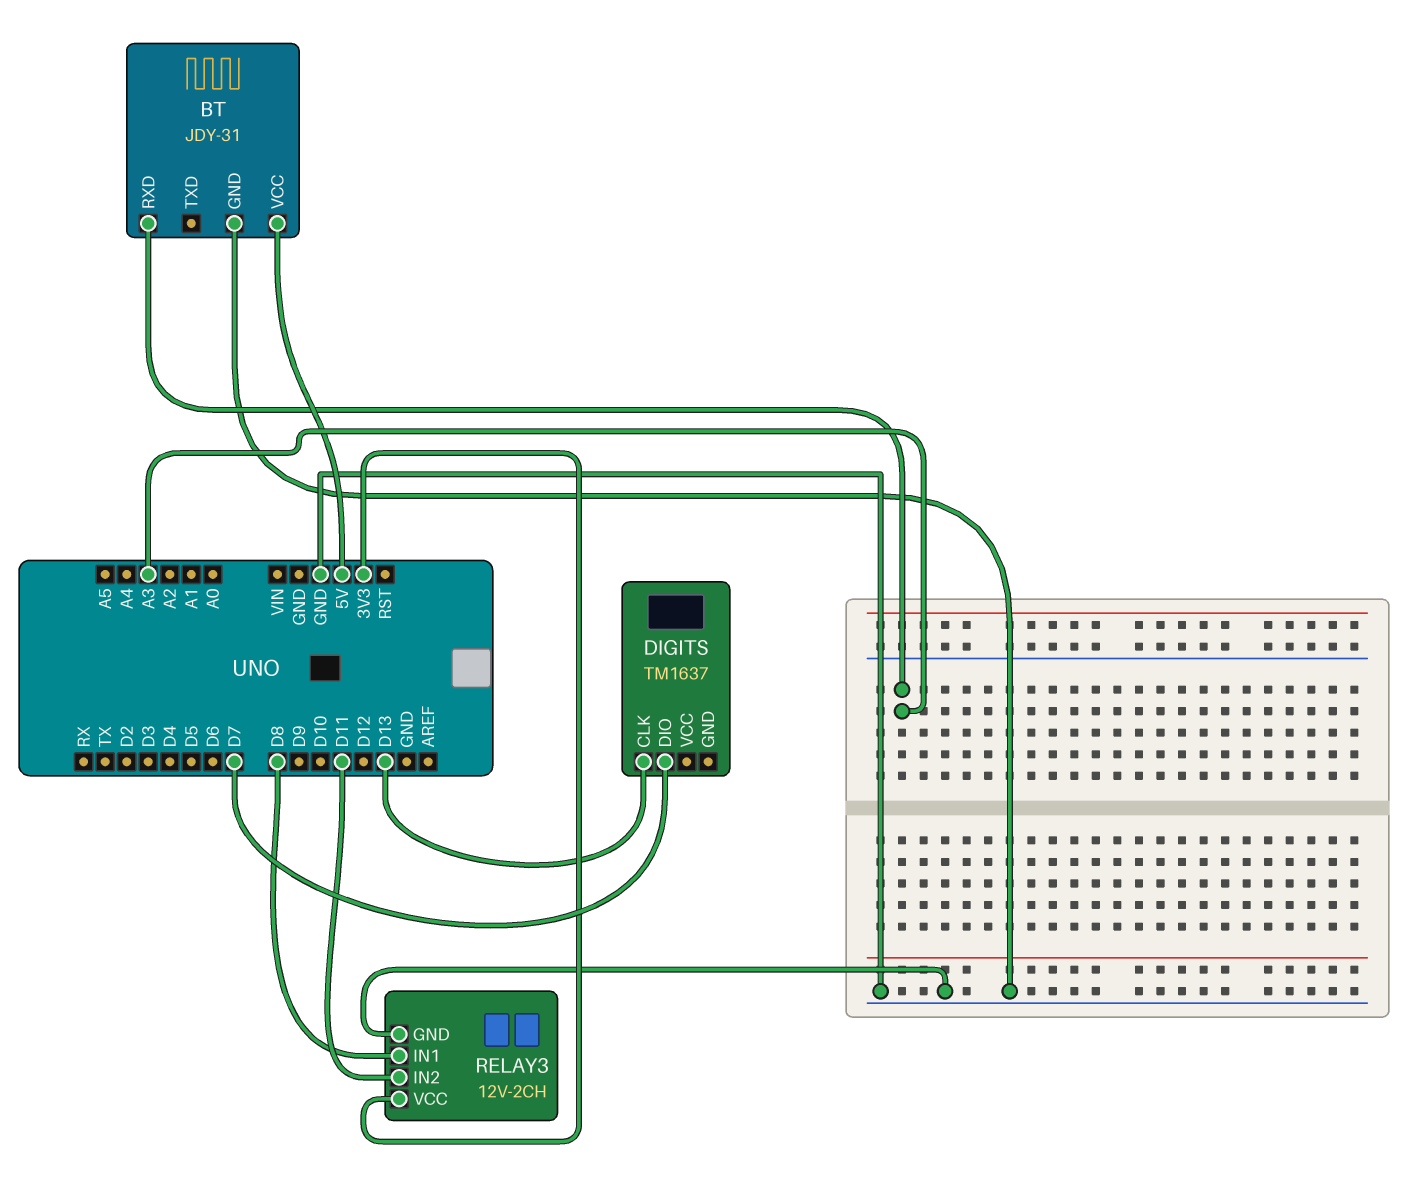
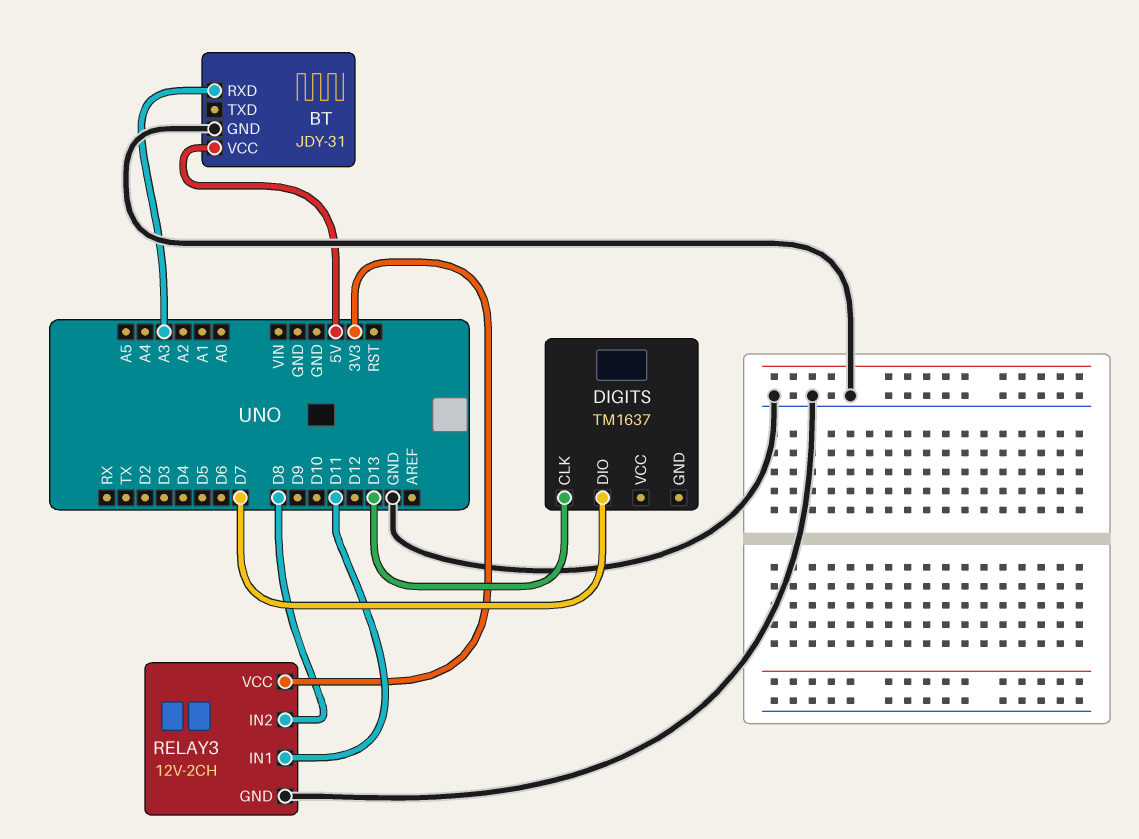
RELAY3 pin IN1: D8 -> D11
RELAY3 pin IN2: D11 -> D8

